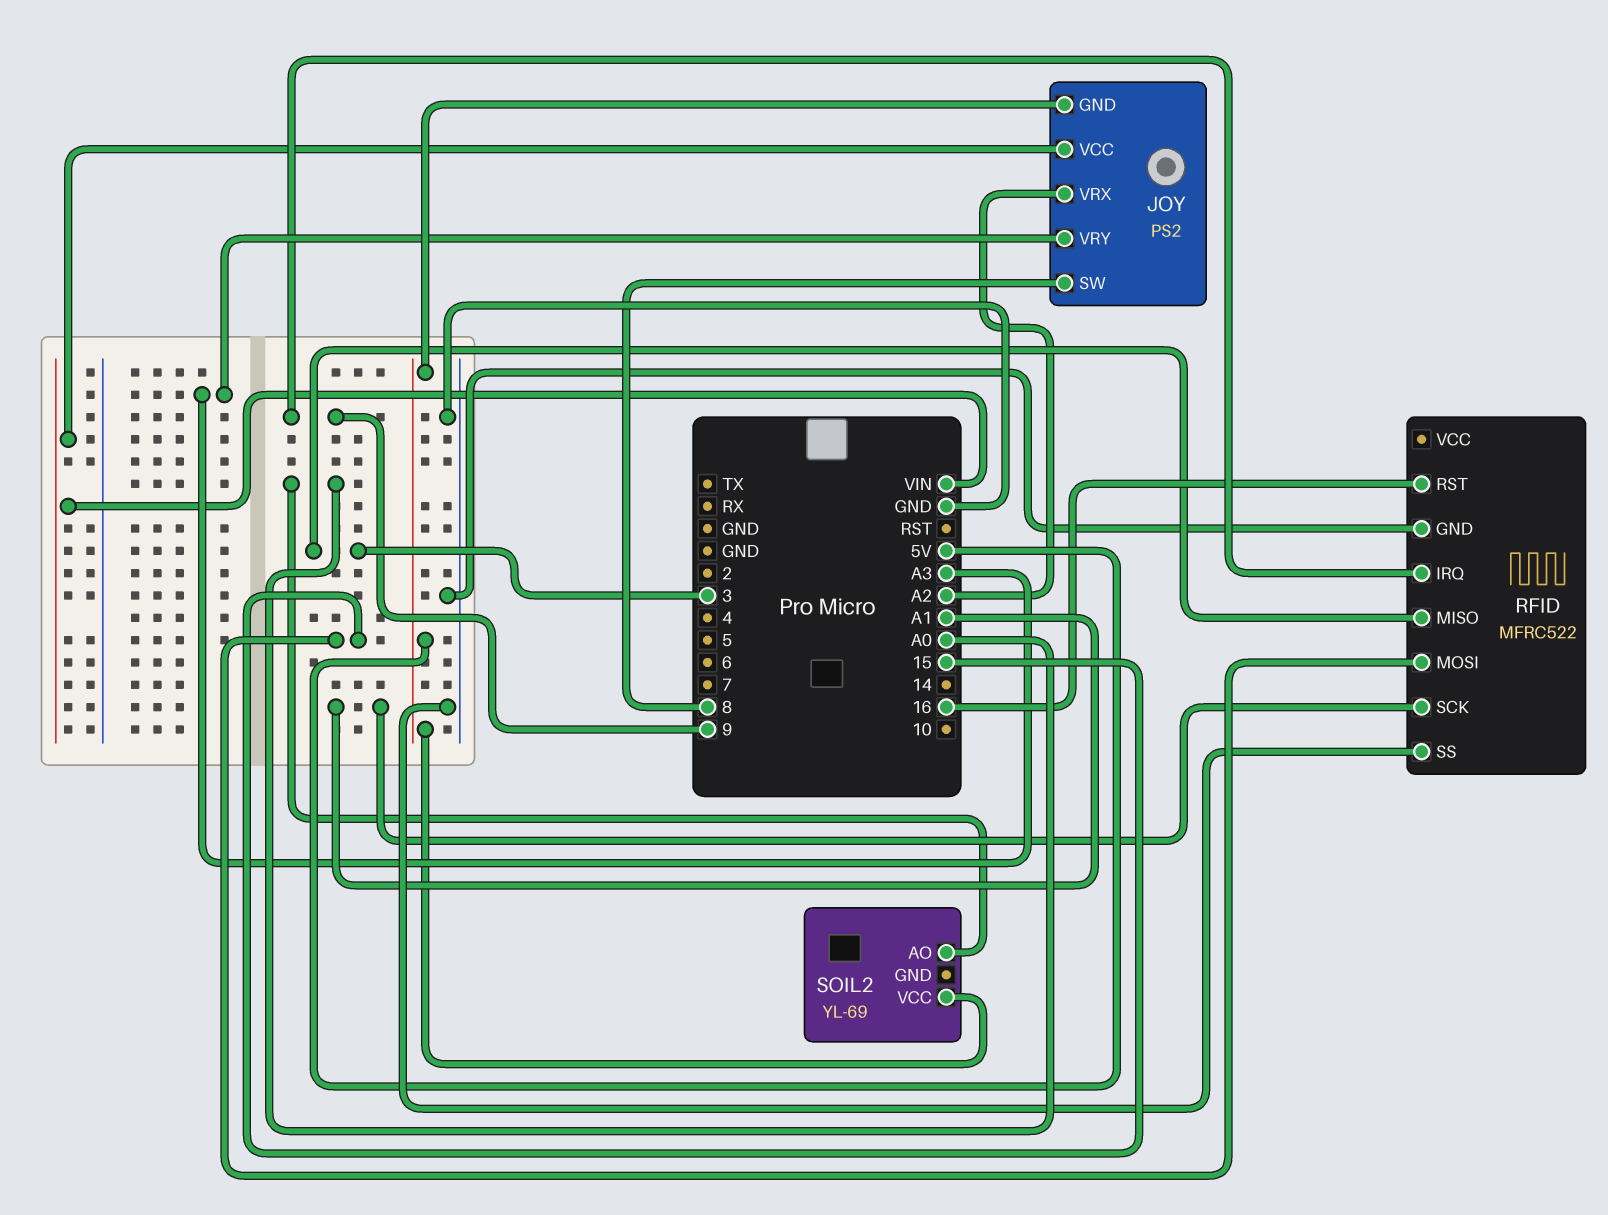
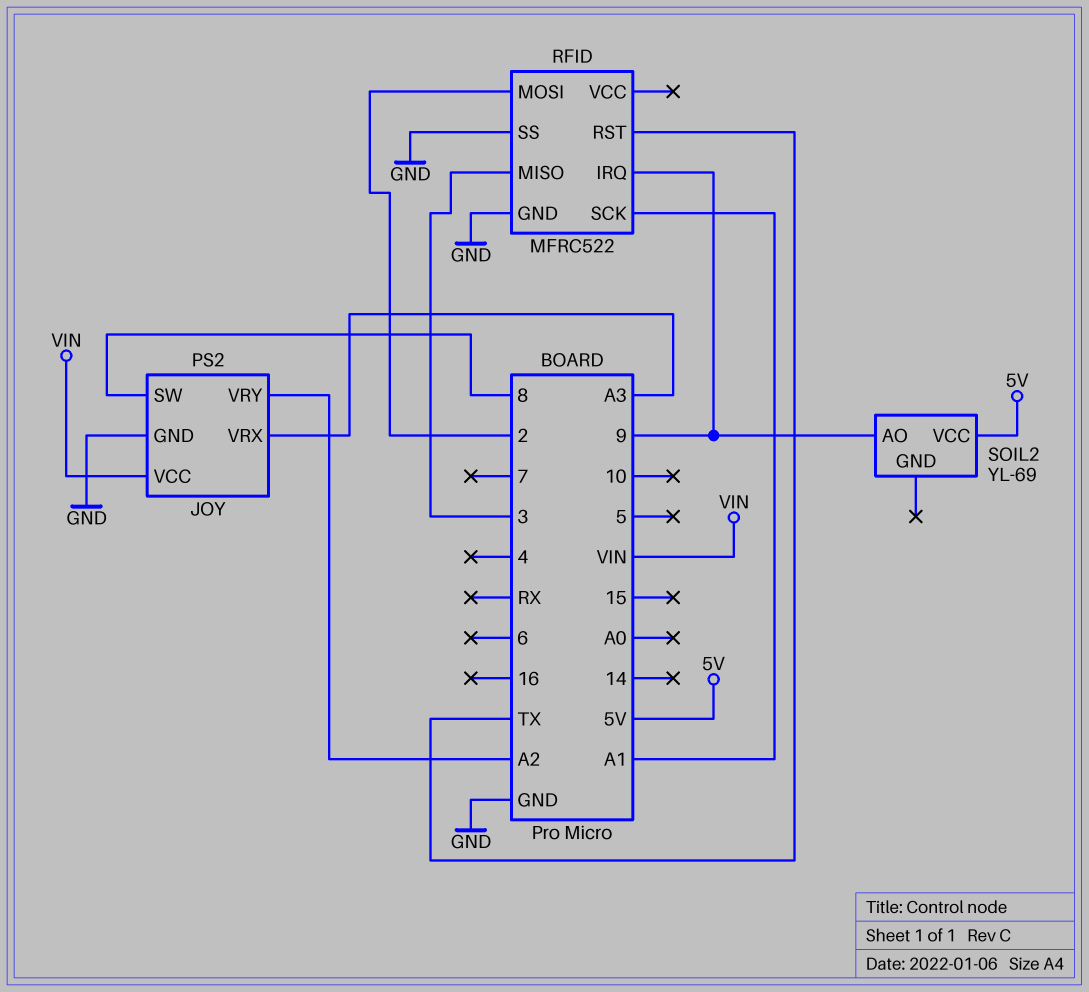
JOY pin GND: 5V -> GND
JOY pin VRX: A2 -> A3
JOY pin VRY: A3 -> A2
RFID pin MOSI: 15 -> 2
RFID pin RST: 16 -> TX
SOIL2 pin AO: A0 -> 9

